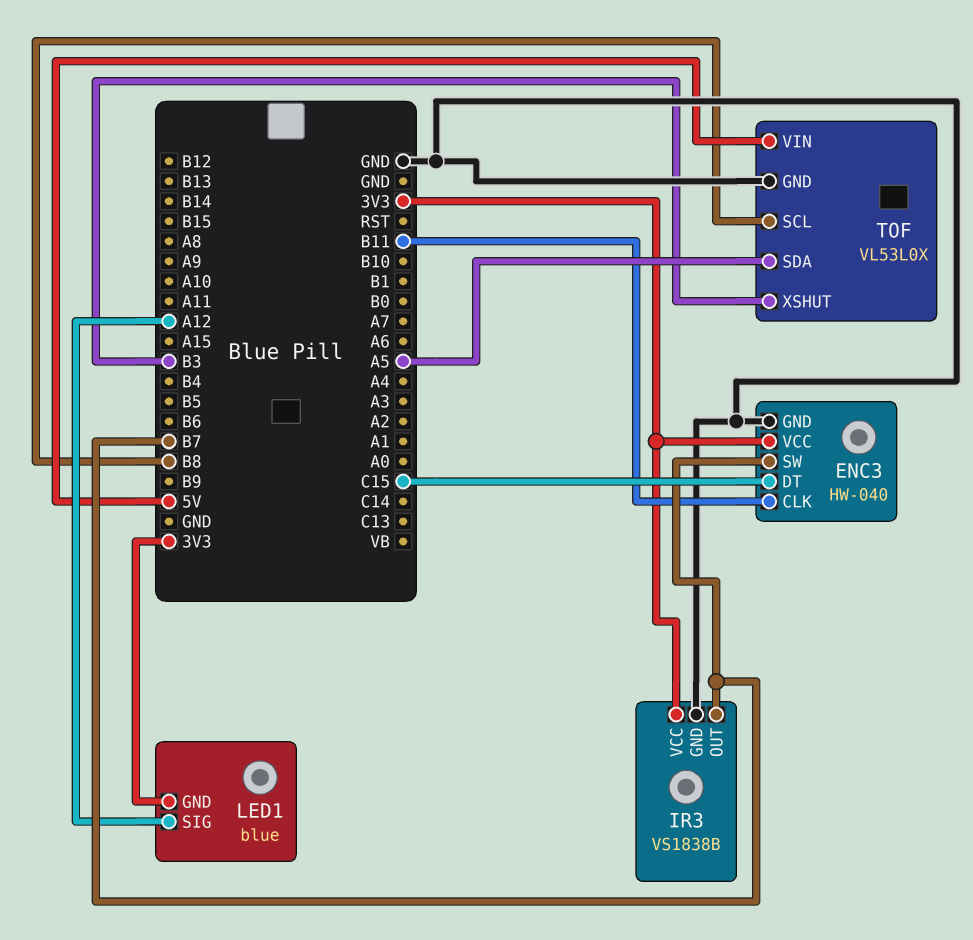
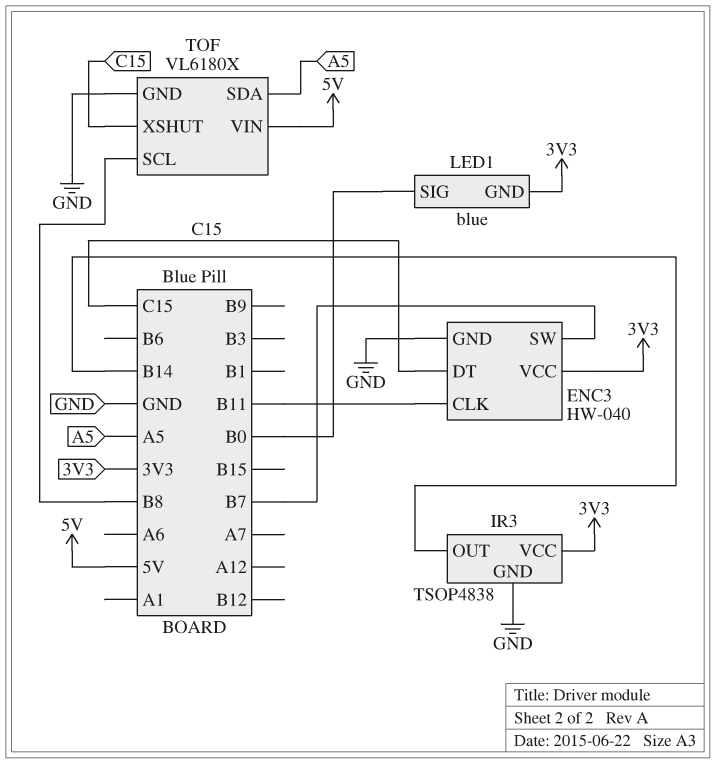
IR3: VS1838B -> TSOP4838
IR3 pin OUT: B7 -> B14
LED1 pin SIG: A12 -> B0
TOF: VL53L0X -> VL6180X
TOF pin XSHUT: B3 -> C15

